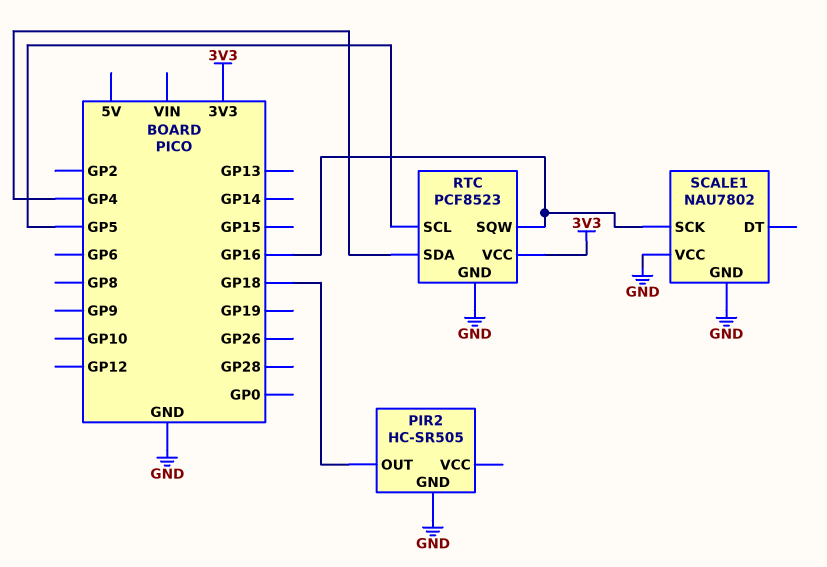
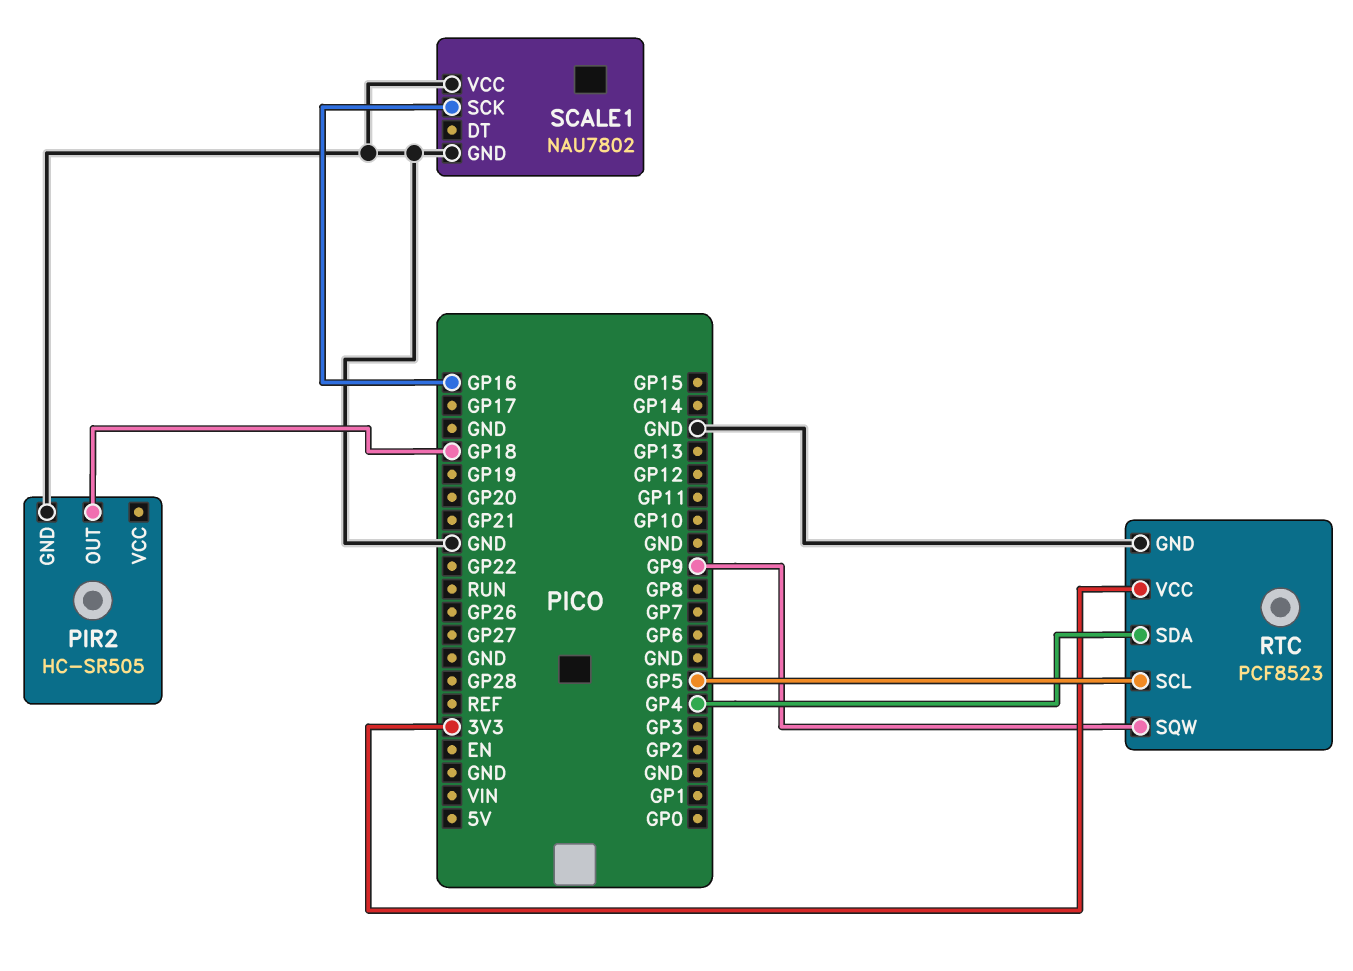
RTC pin SQW: GP16 -> GP9

